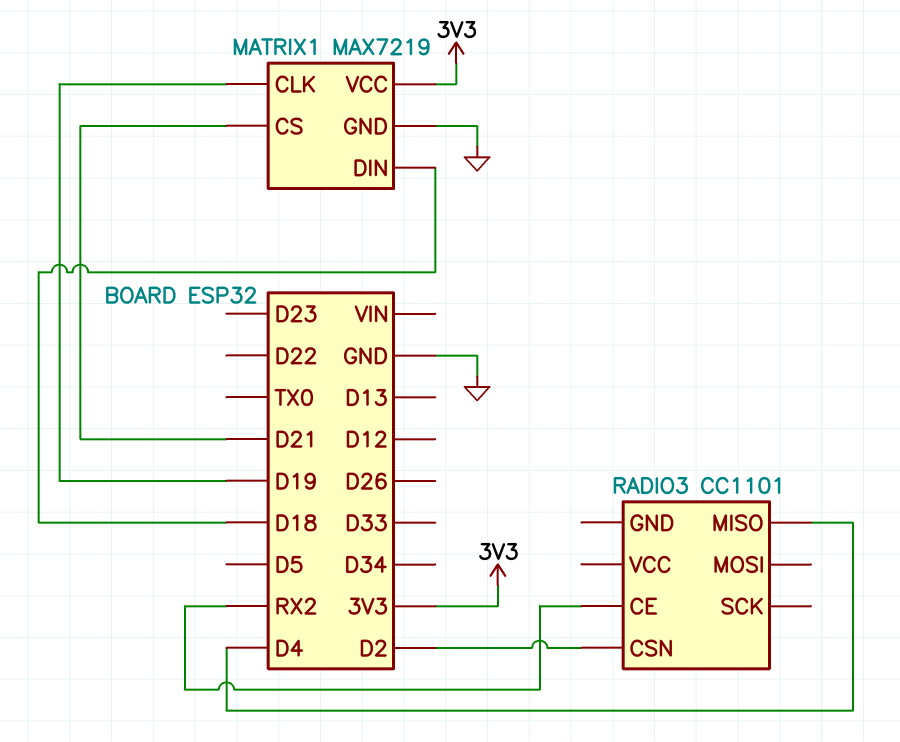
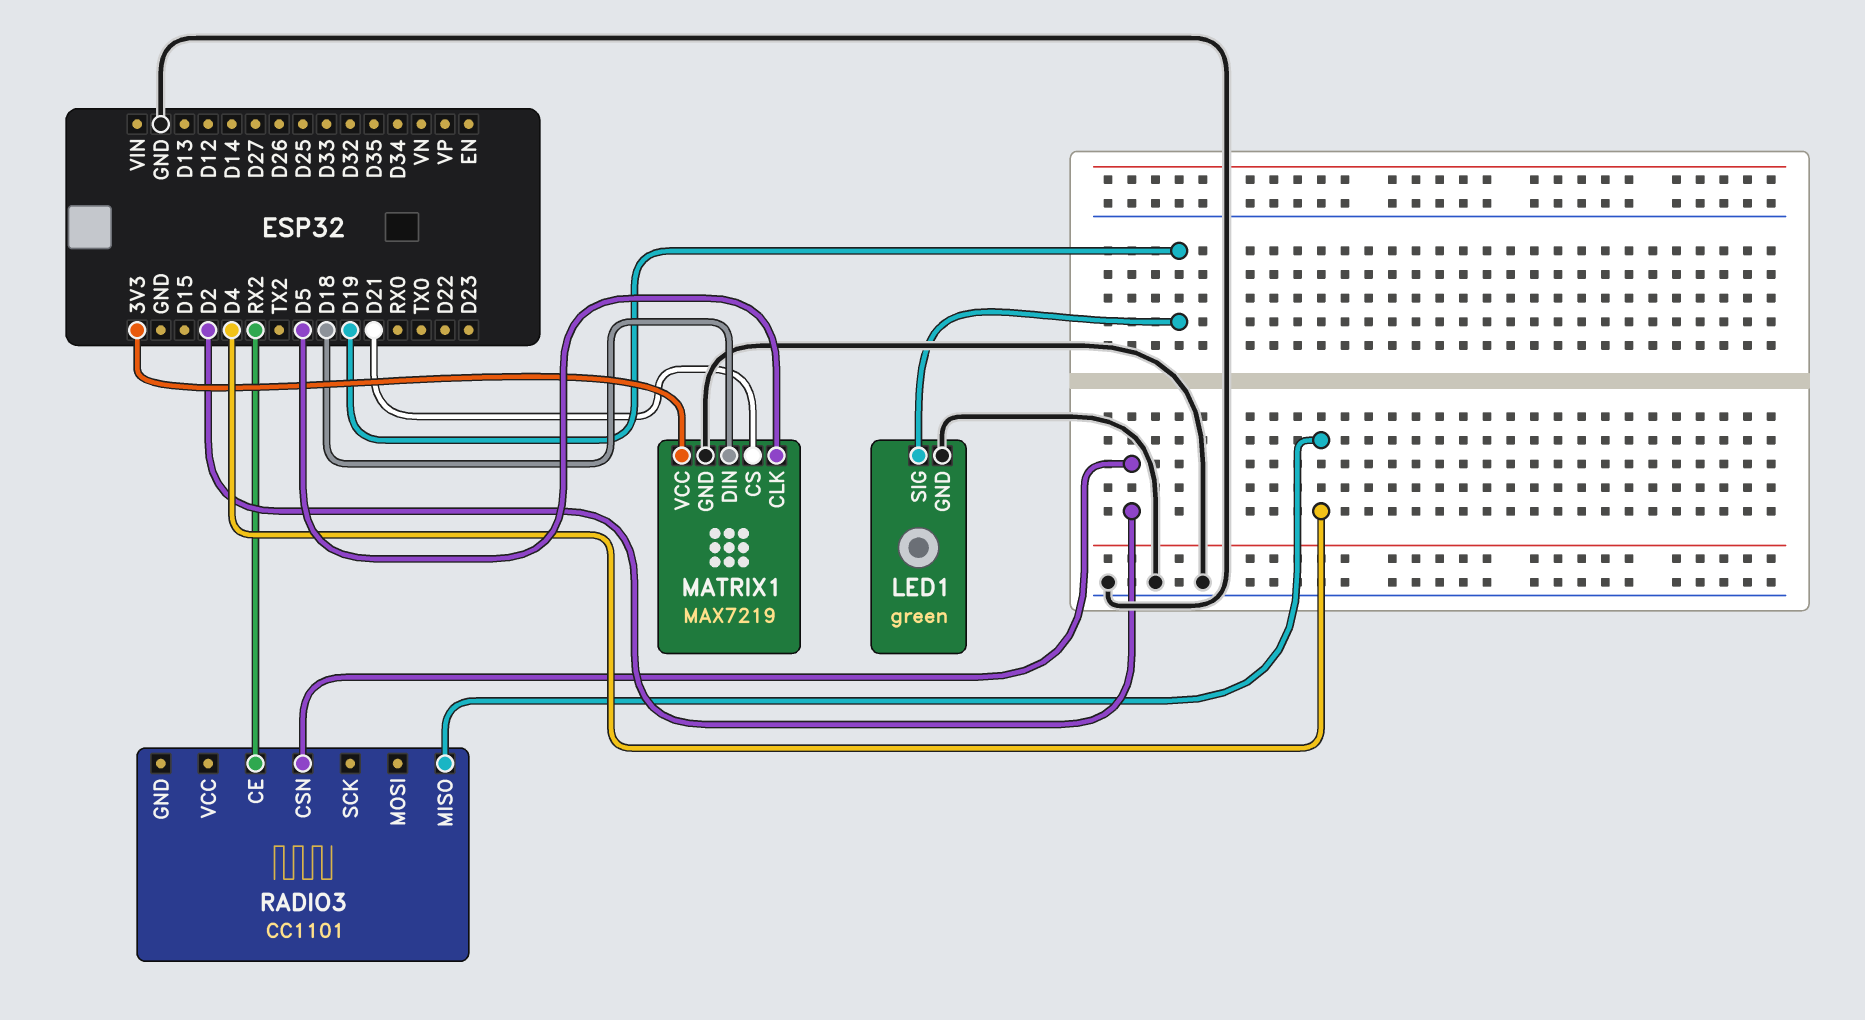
LED1: none -> green
LED1 pin GND: none -> GND
LED1 pin SIG: none -> D19
MATRIX1 pin CLK: D19 -> D5

